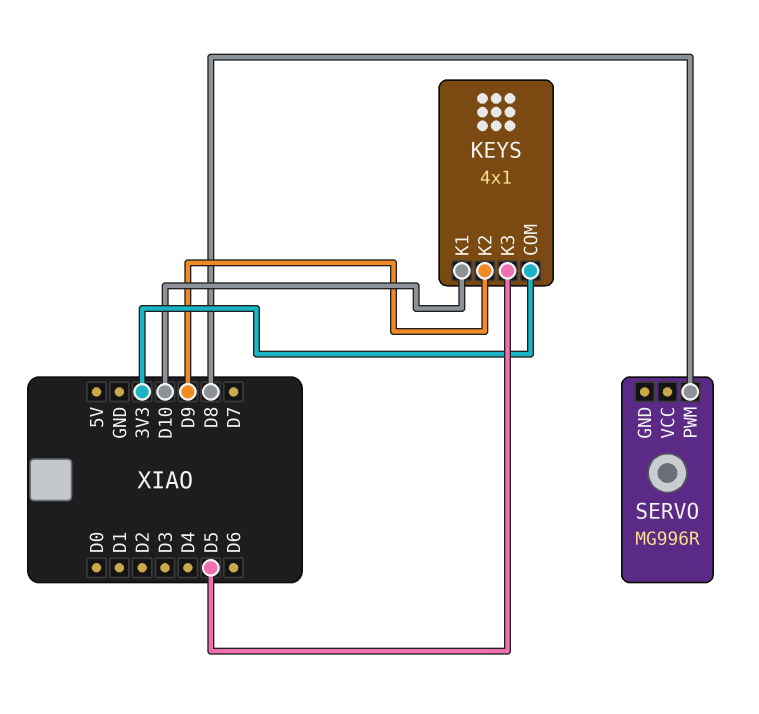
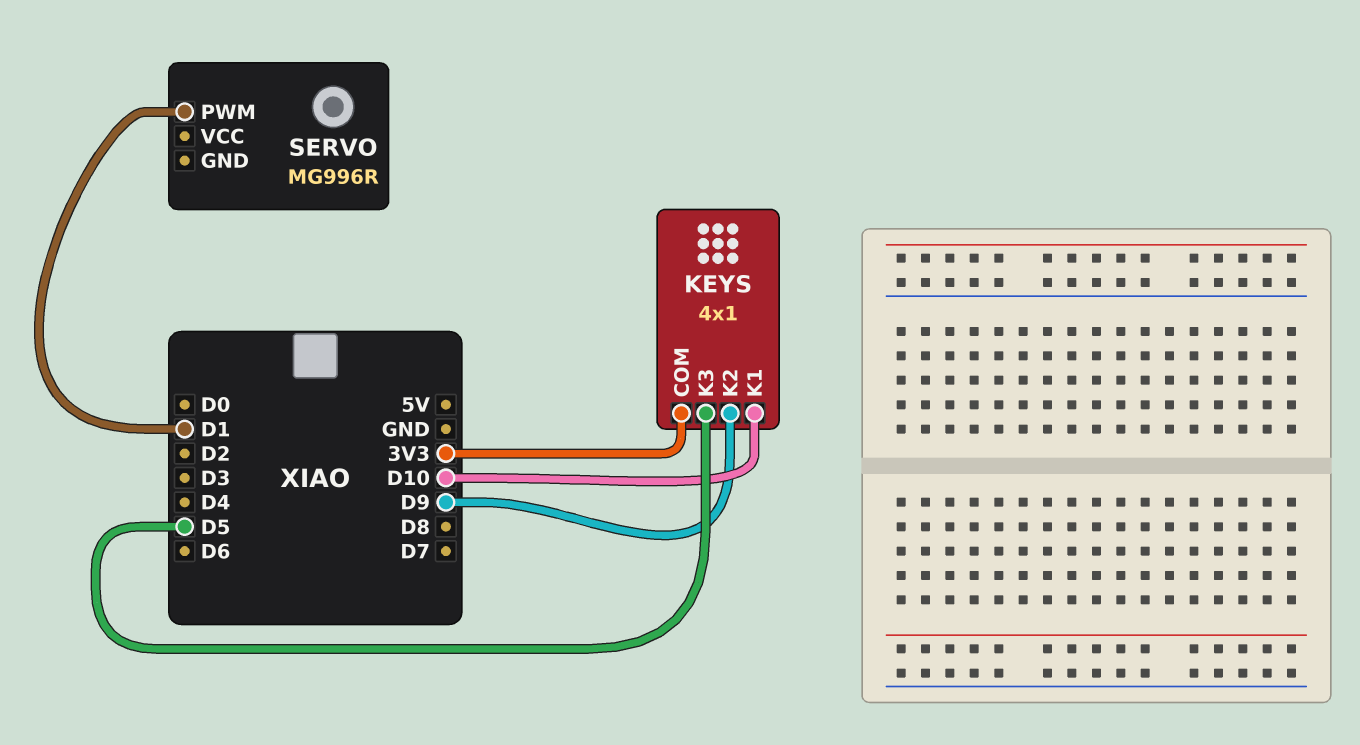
SERVO pin PWM: D8 -> D1

